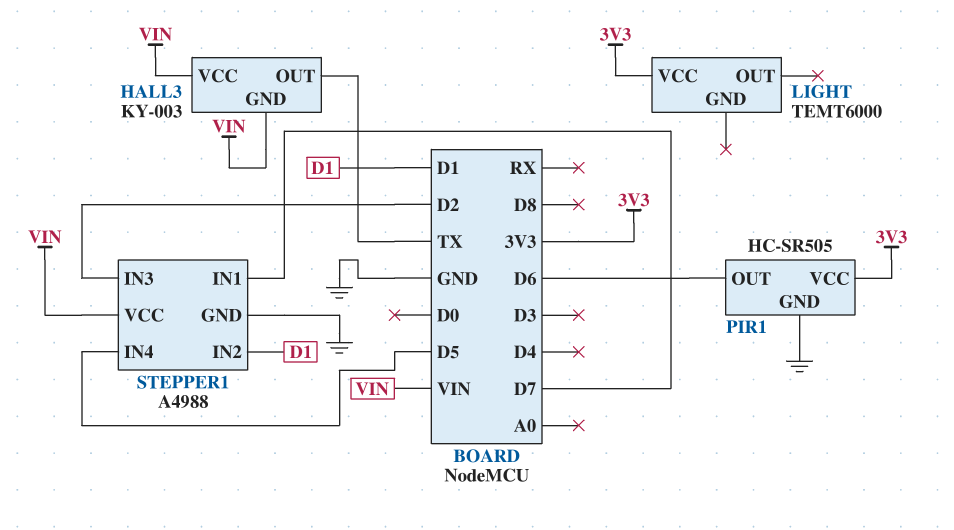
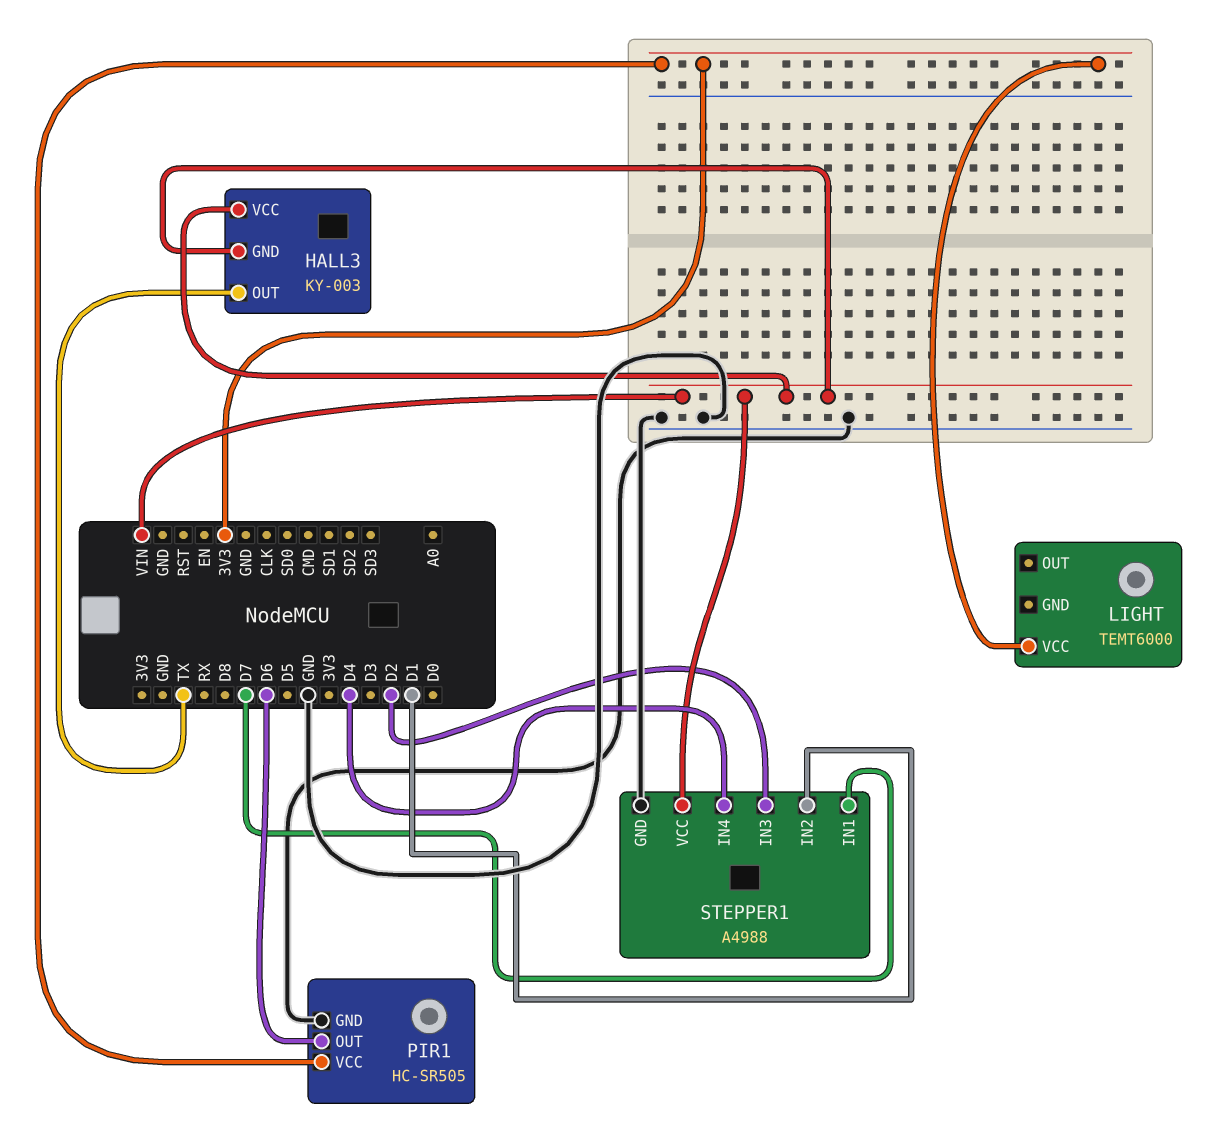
STEPPER1 pin IN4: D5 -> D4

